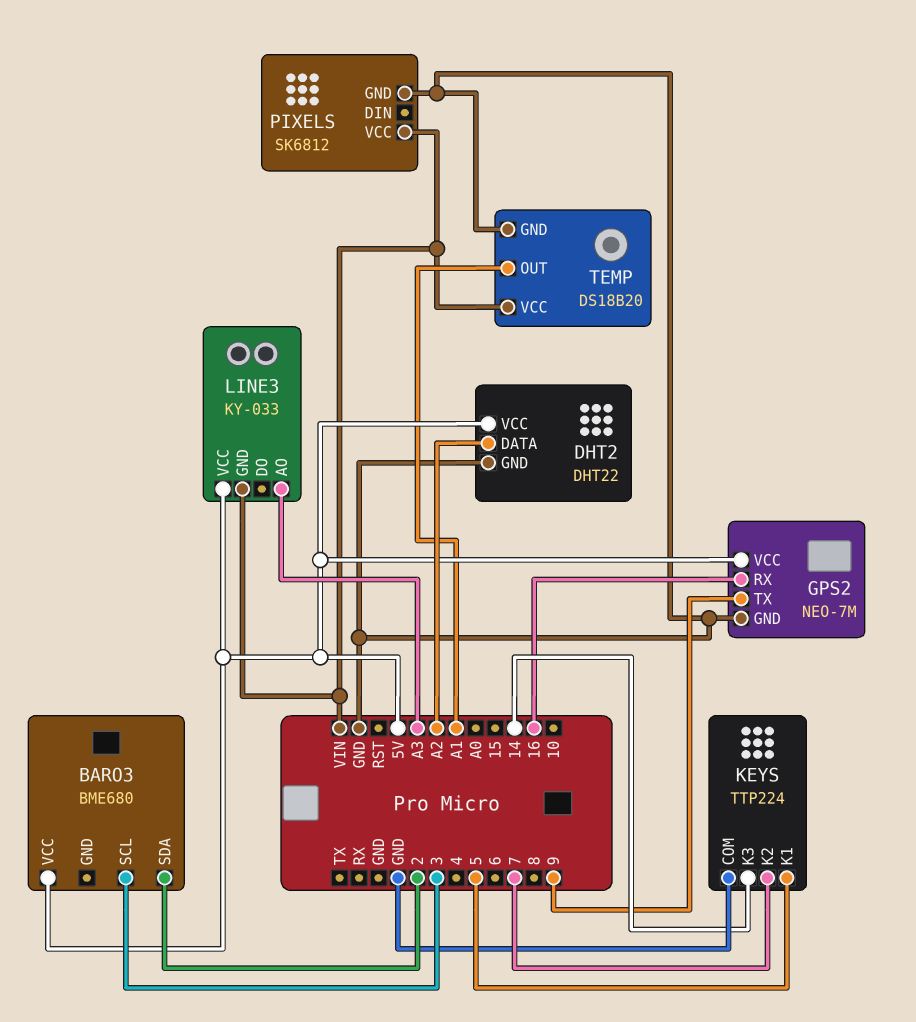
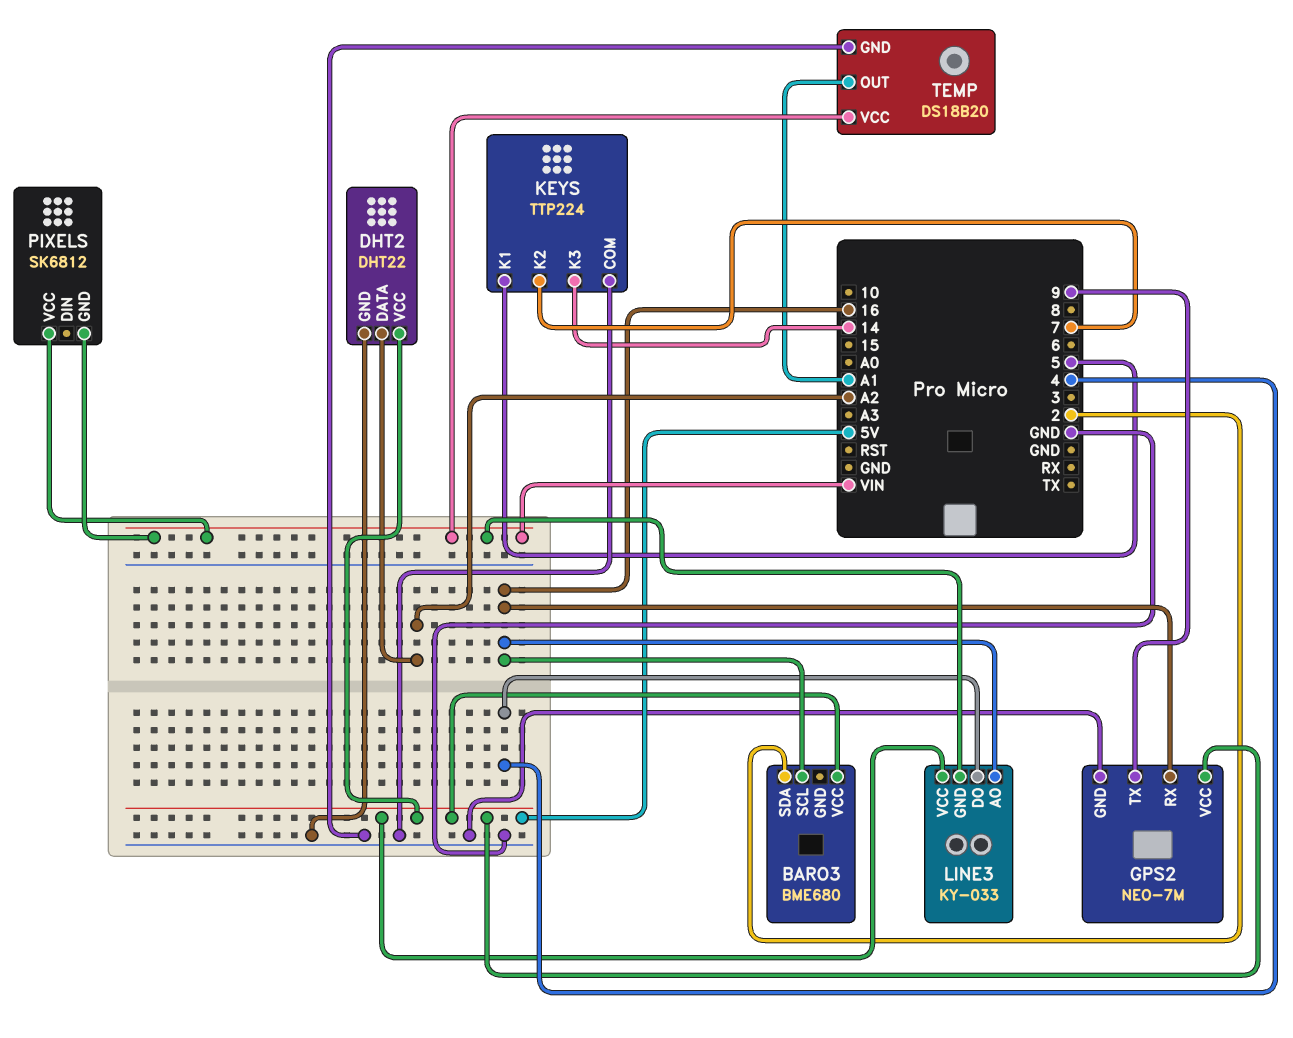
BARO3 pin SCL: 3 -> 16
LINE3 pin AO: A3 -> 16
LINE3 pin DO: none -> 4
PIXELS pin GND: GND -> VIN

